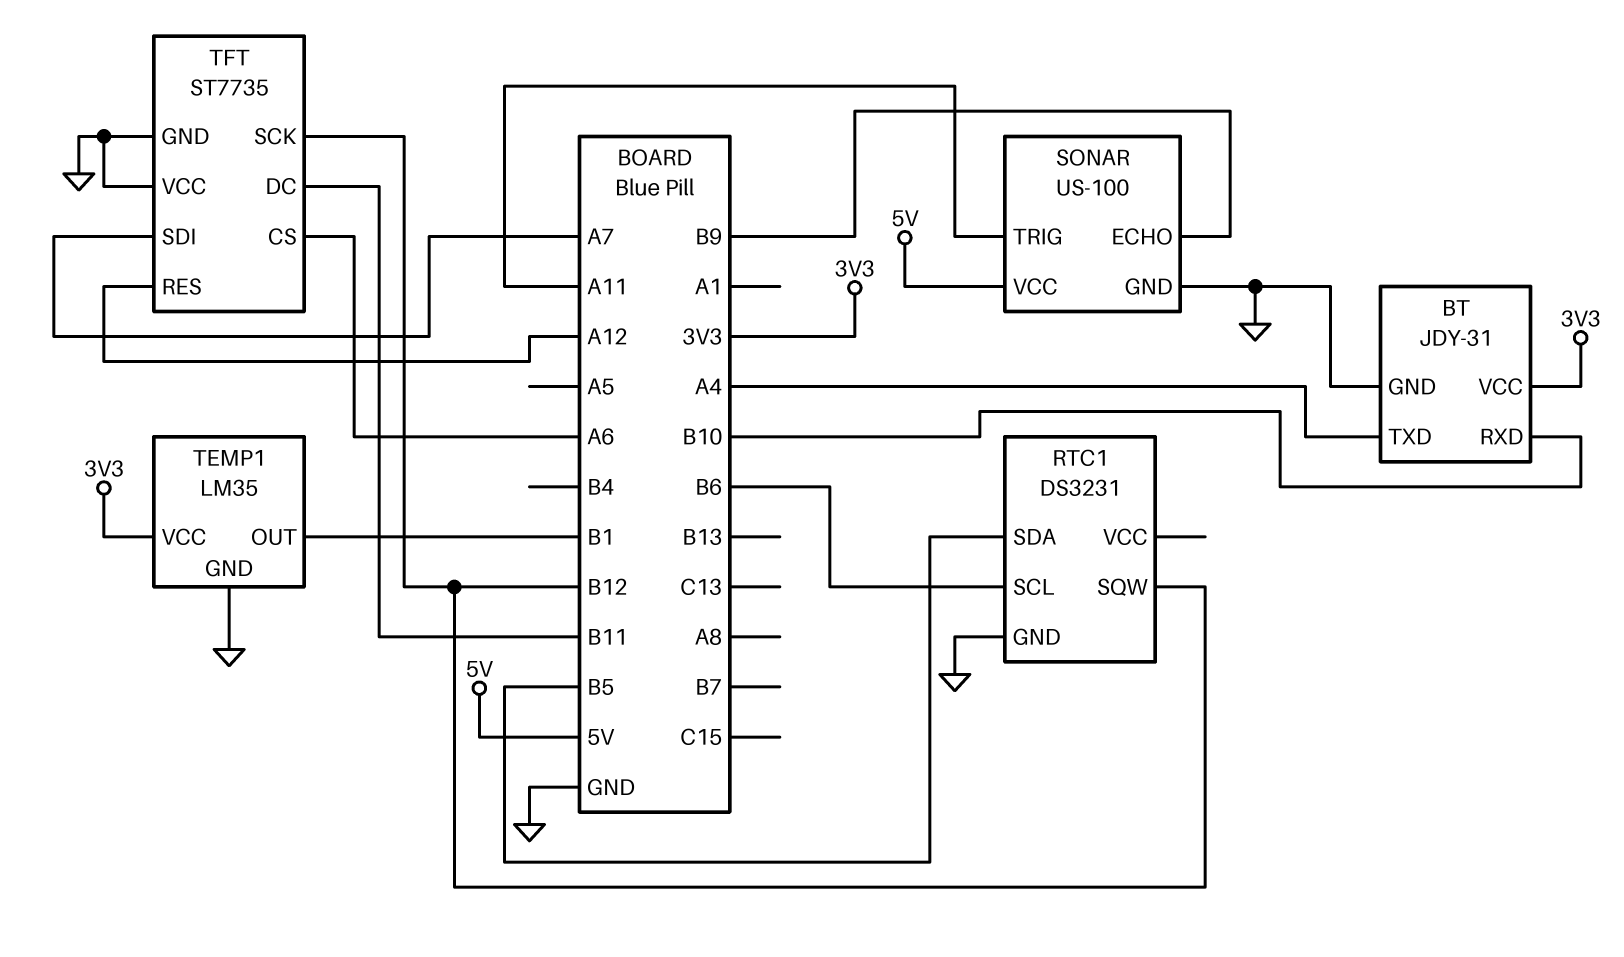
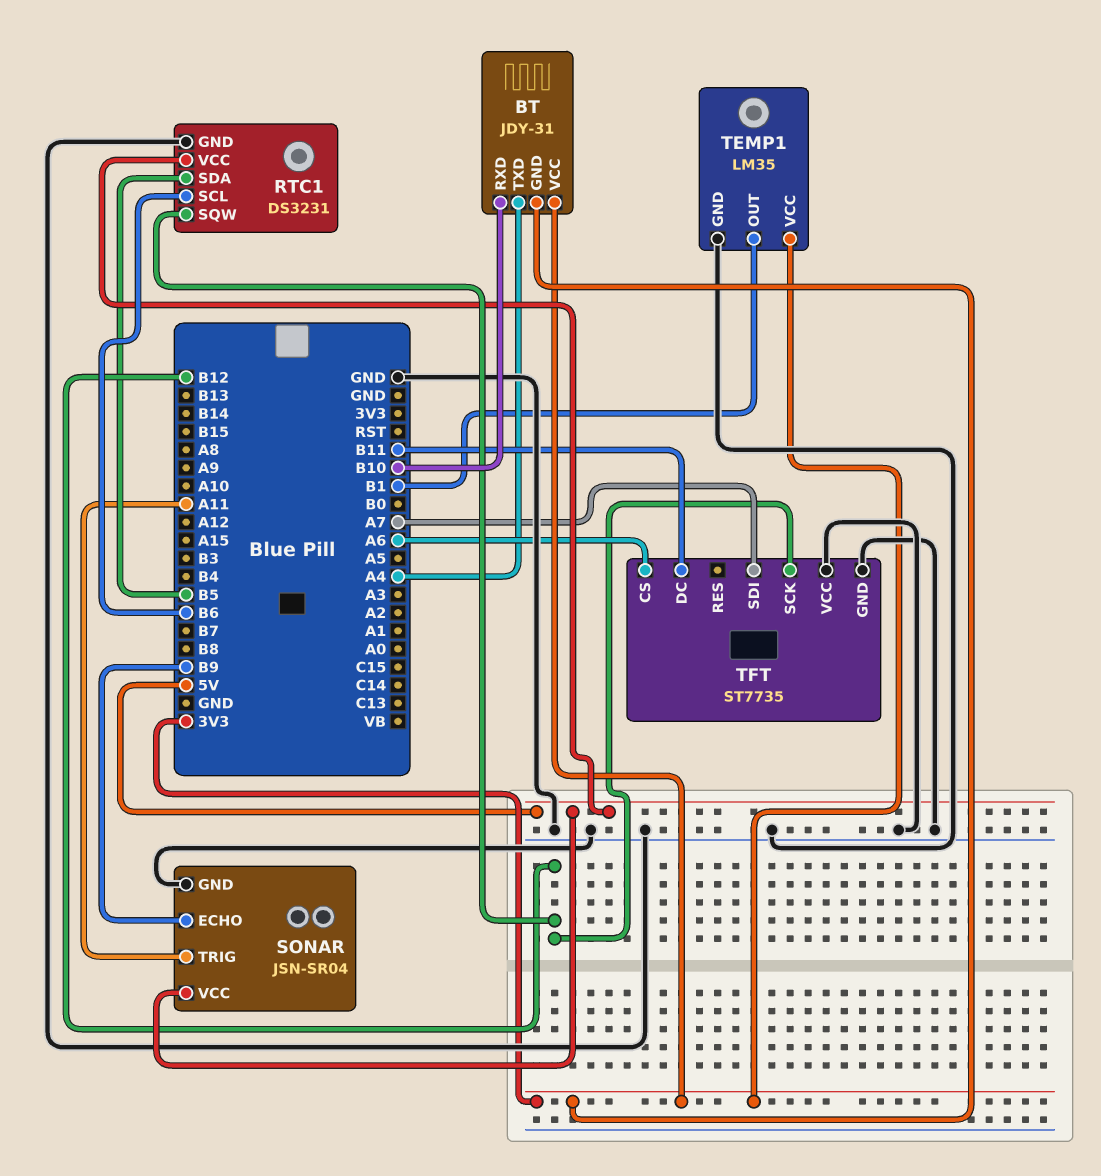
BT pin GND: GND -> 3V3
RTC1 pin VCC: none -> 5V
SONAR: US-100 -> JSN-SR04
TFT pin RES: A12 -> none

